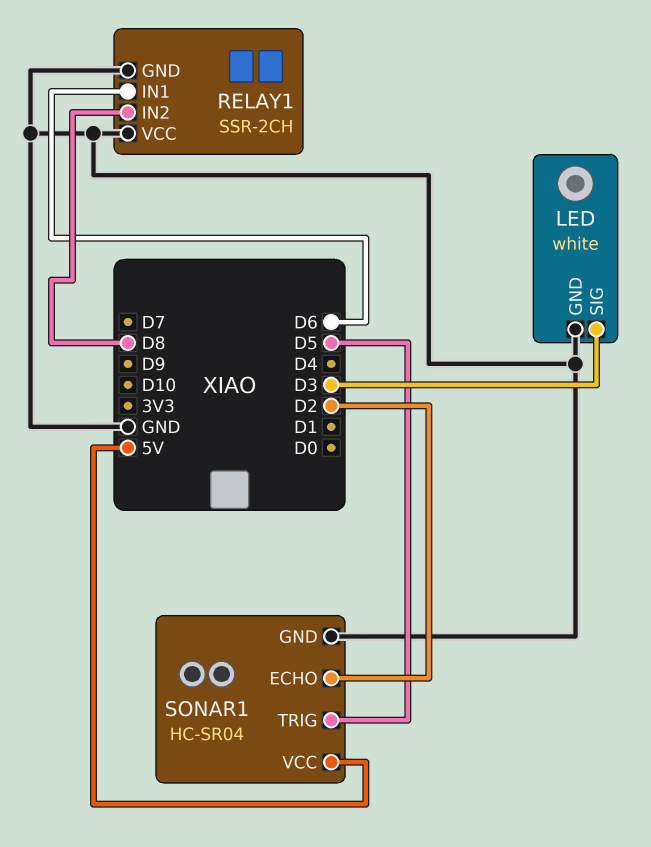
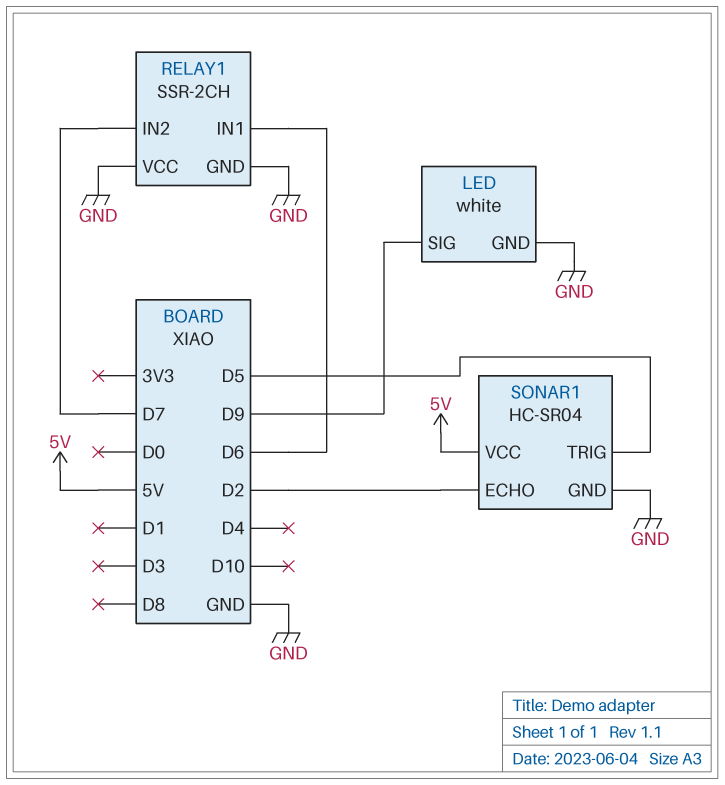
LED pin SIG: D3 -> D9
RELAY1 pin IN2: D8 -> D7

